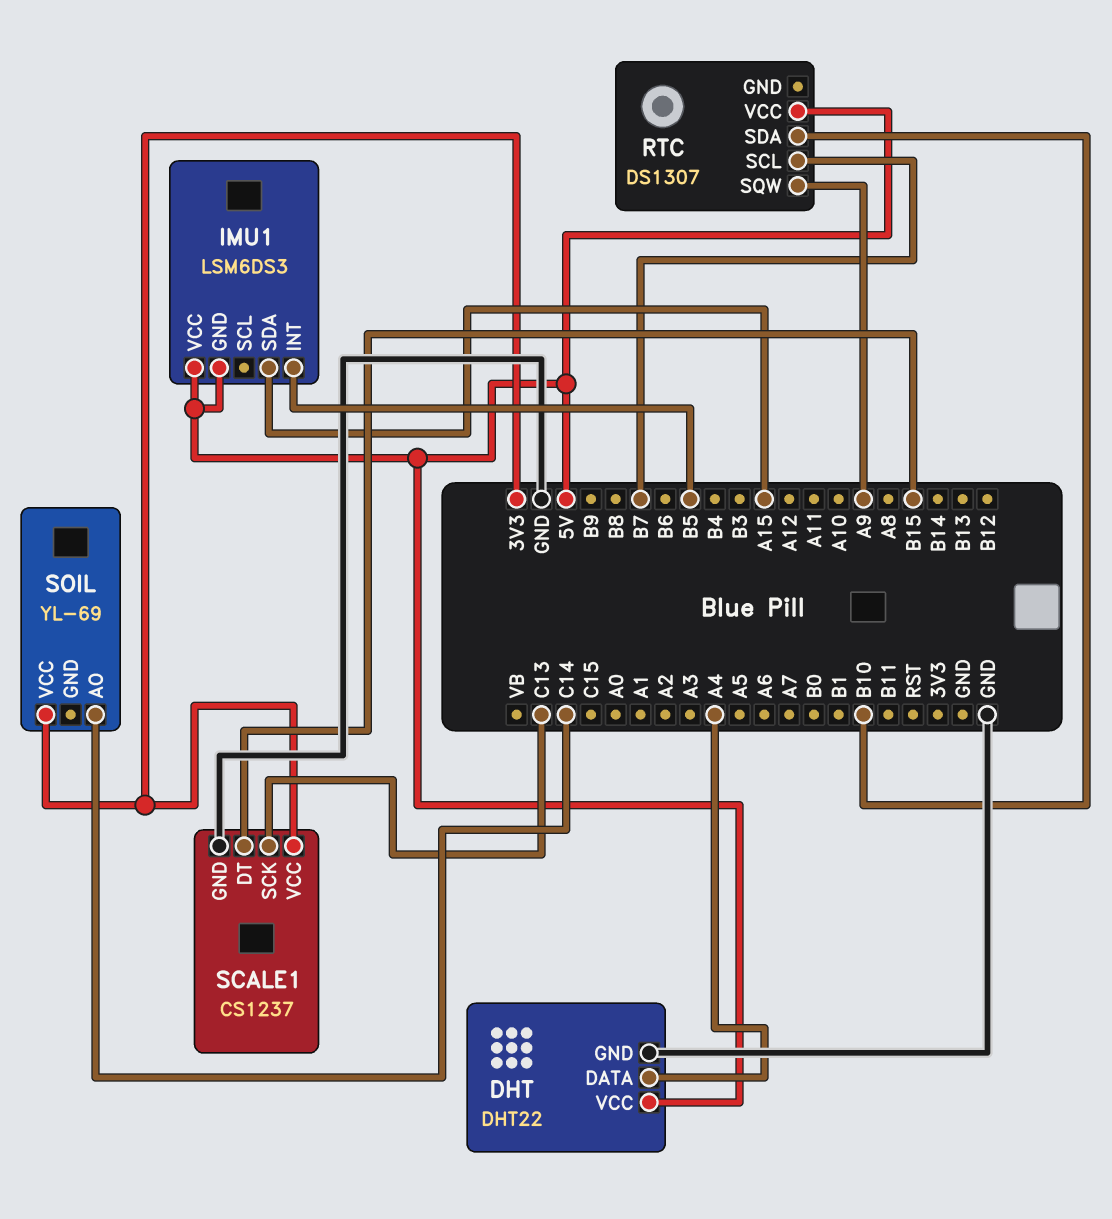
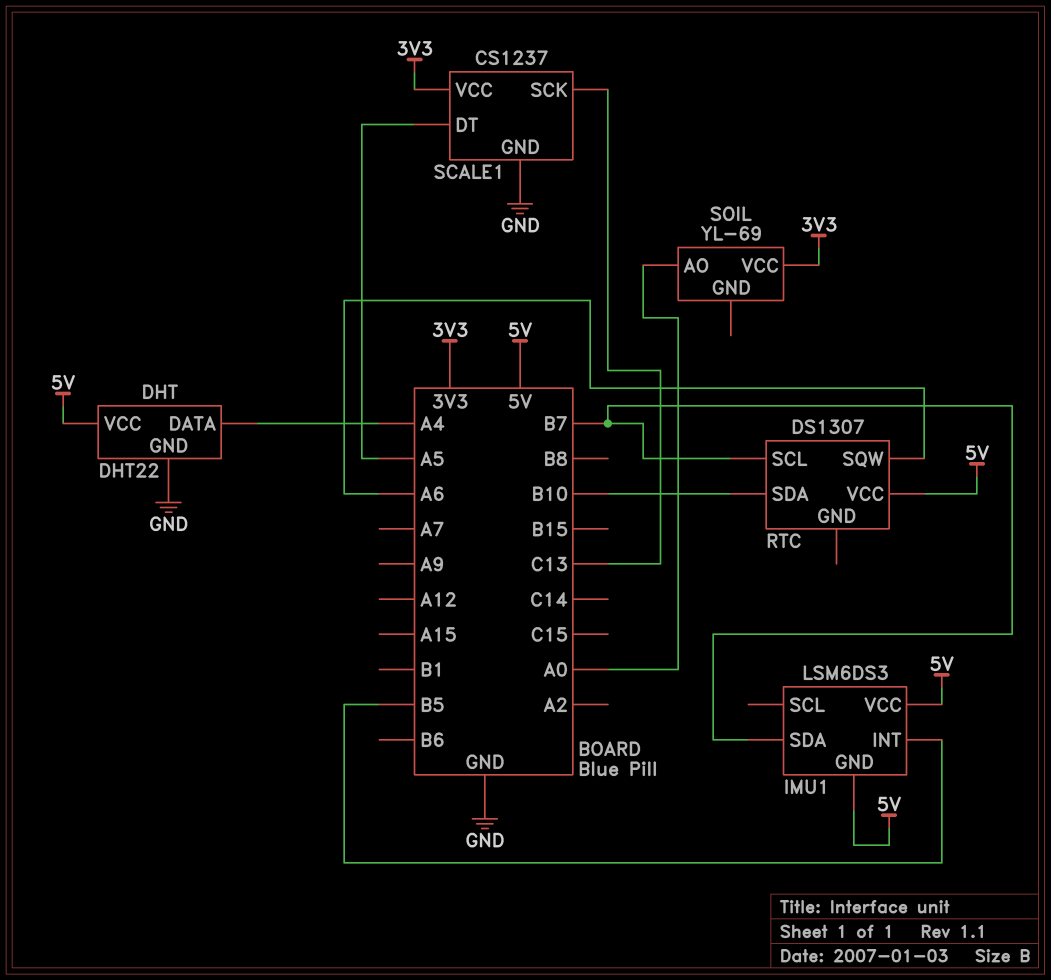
IMU1 pin SDA: A15 -> B7
RTC pin SQW: A9 -> A6
SCALE1 pin DT: B15 -> A5
SOIL pin AO: C14 -> A0

